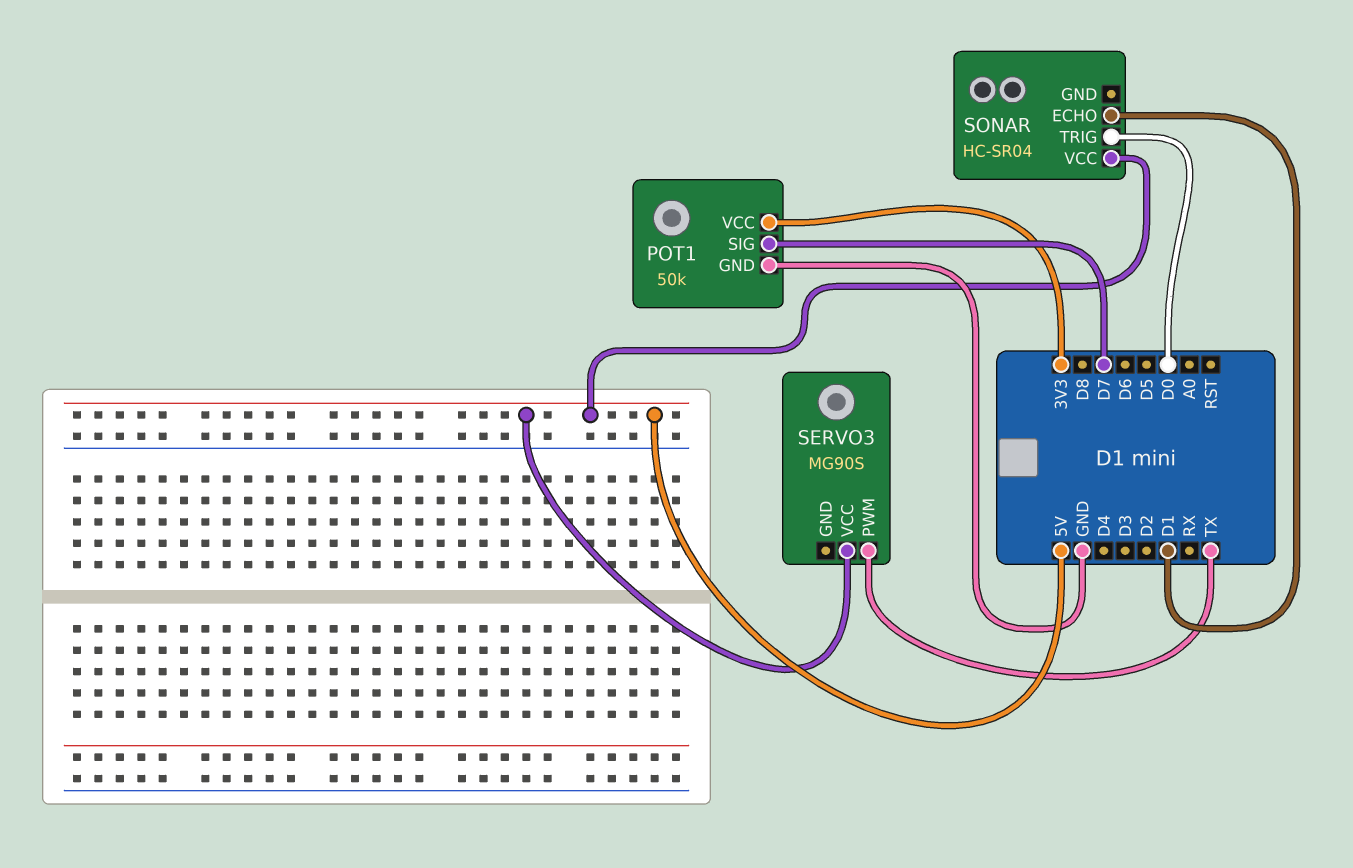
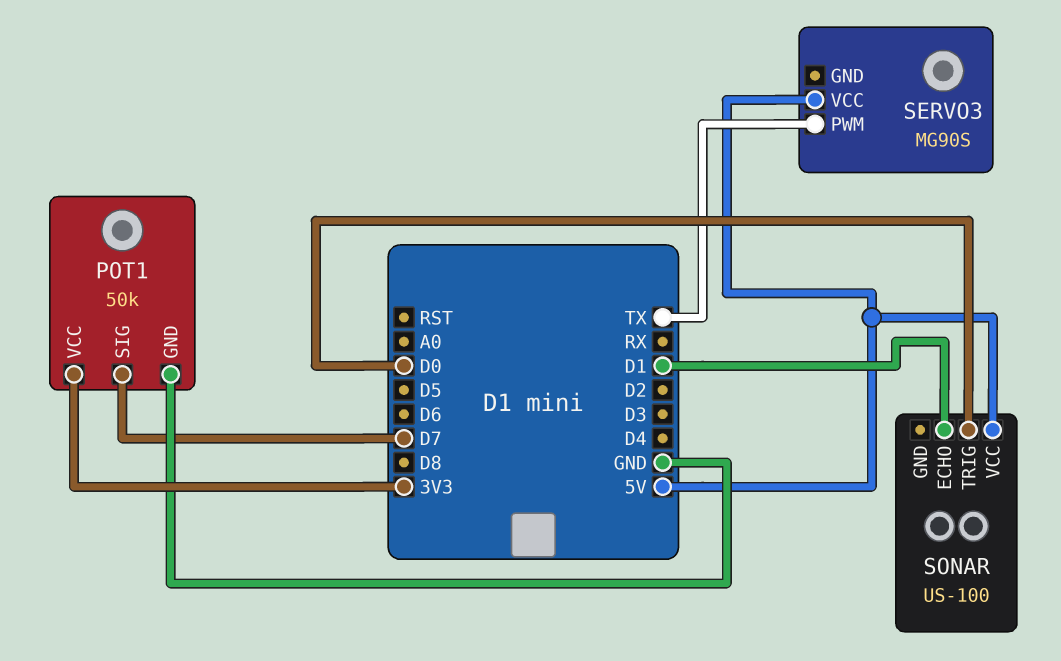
SONAR: HC-SR04 -> US-100

